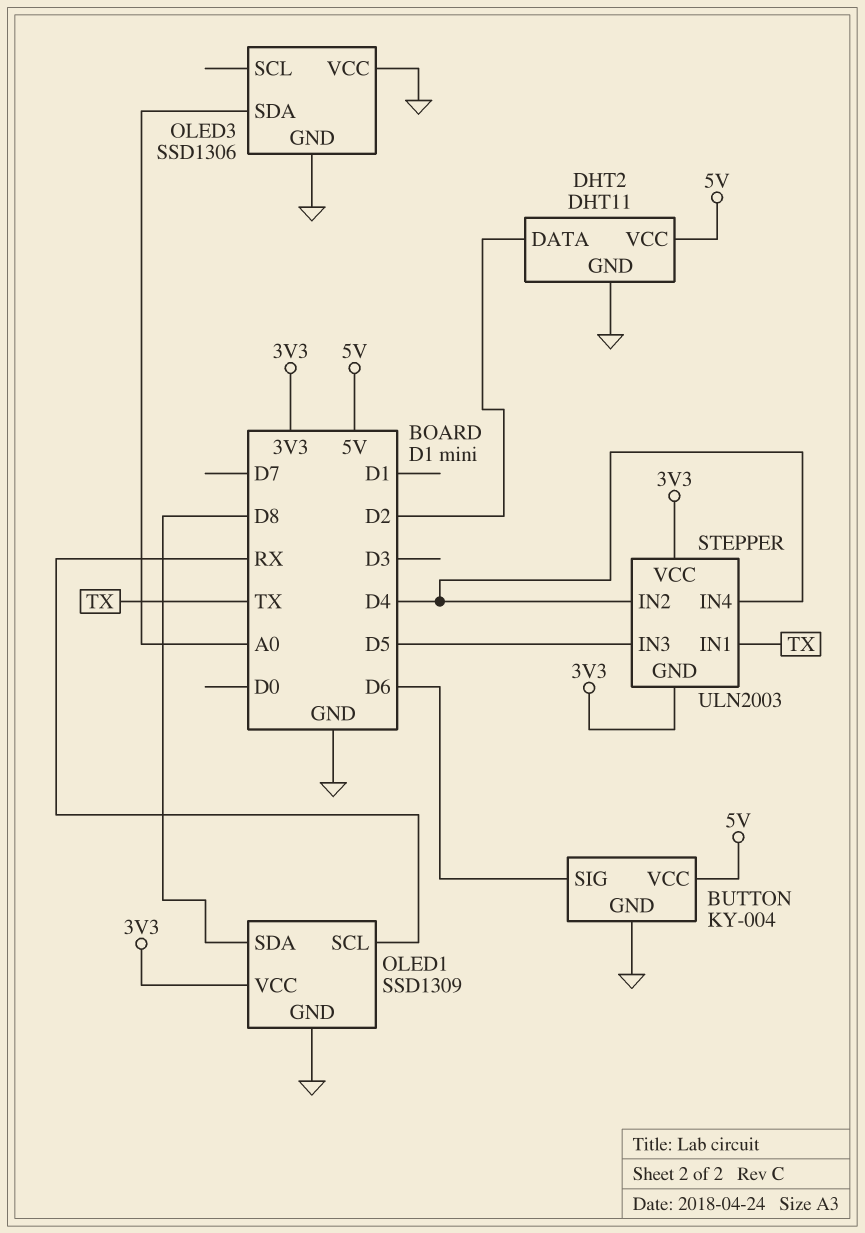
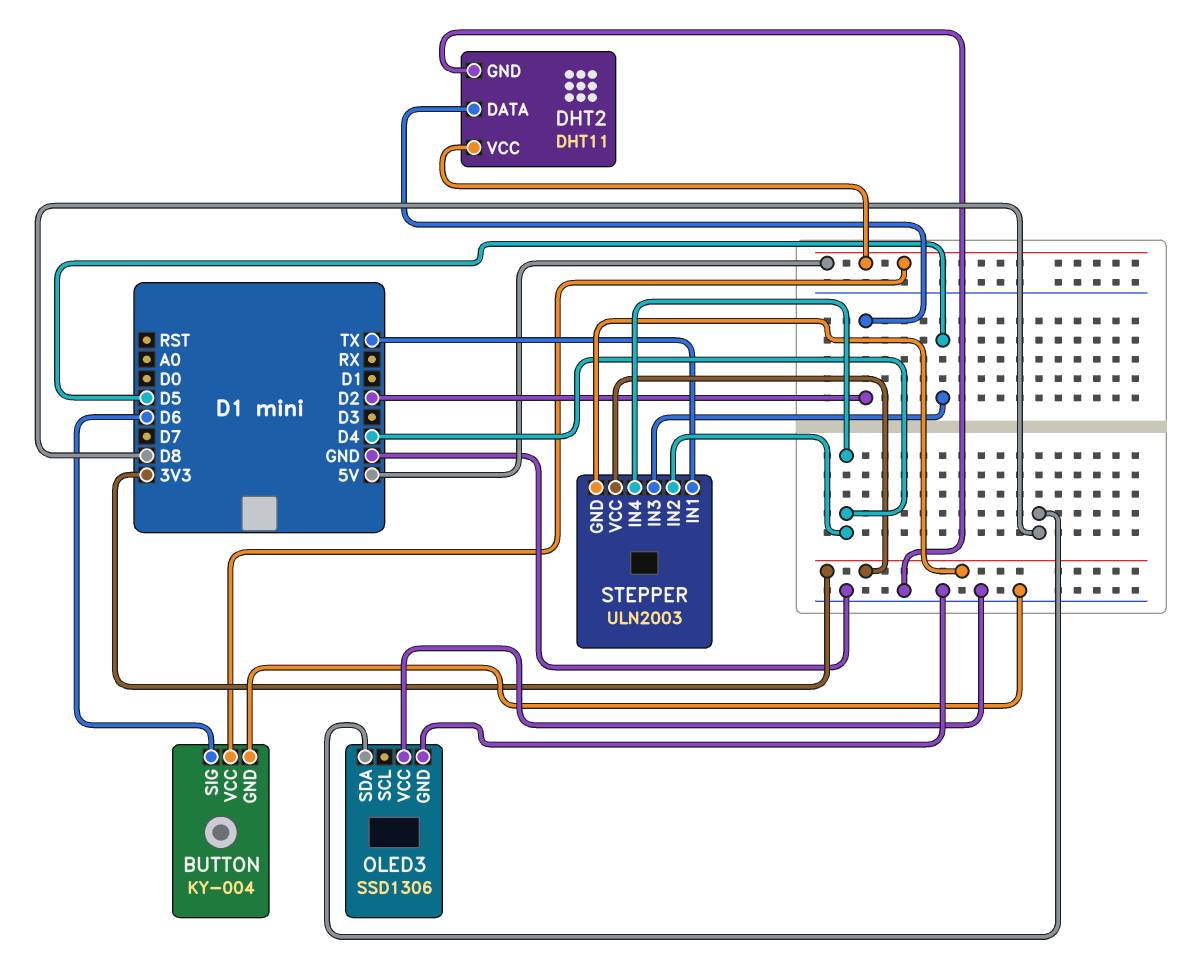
OLED1: SSD1309 -> none
OLED1 pin GND: GND -> none
OLED1 pin SCL: RX -> none
OLED1 pin SDA: D8 -> none
OLED1 pin VCC: 3V3 -> none
OLED3 pin SDA: A0 -> D8

